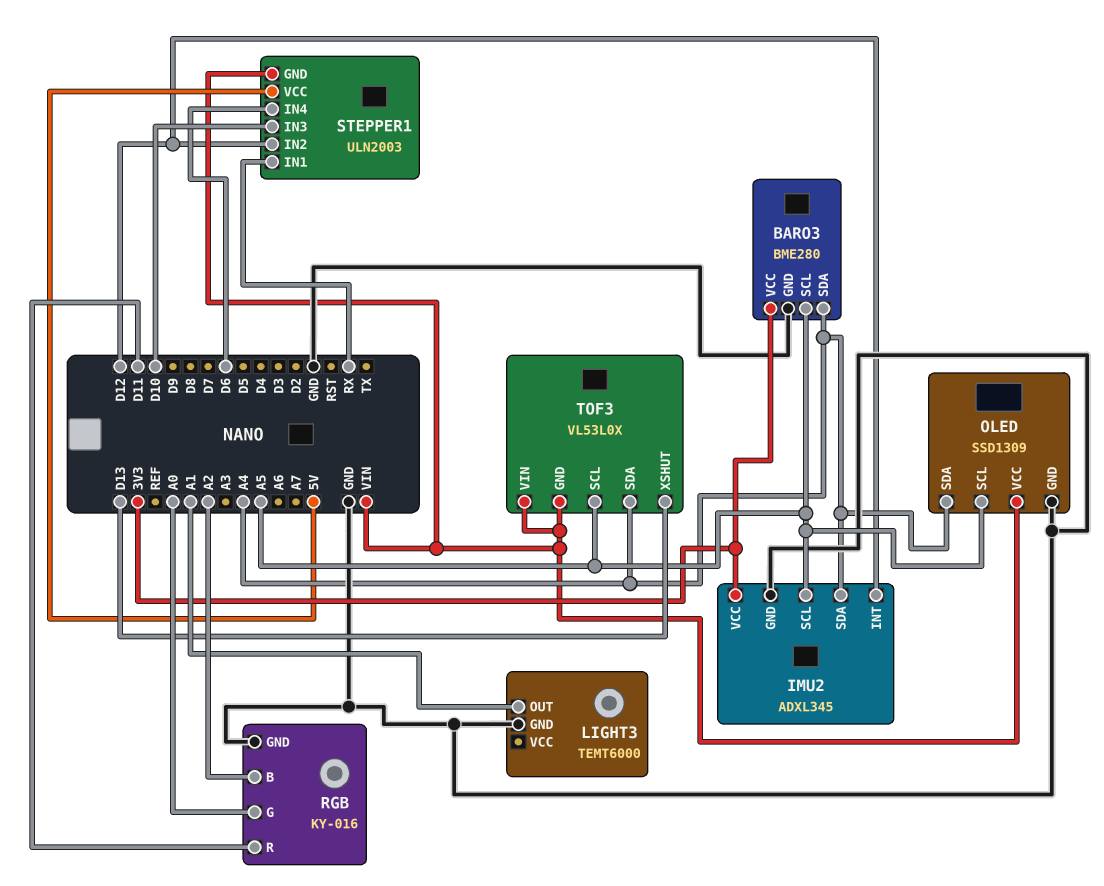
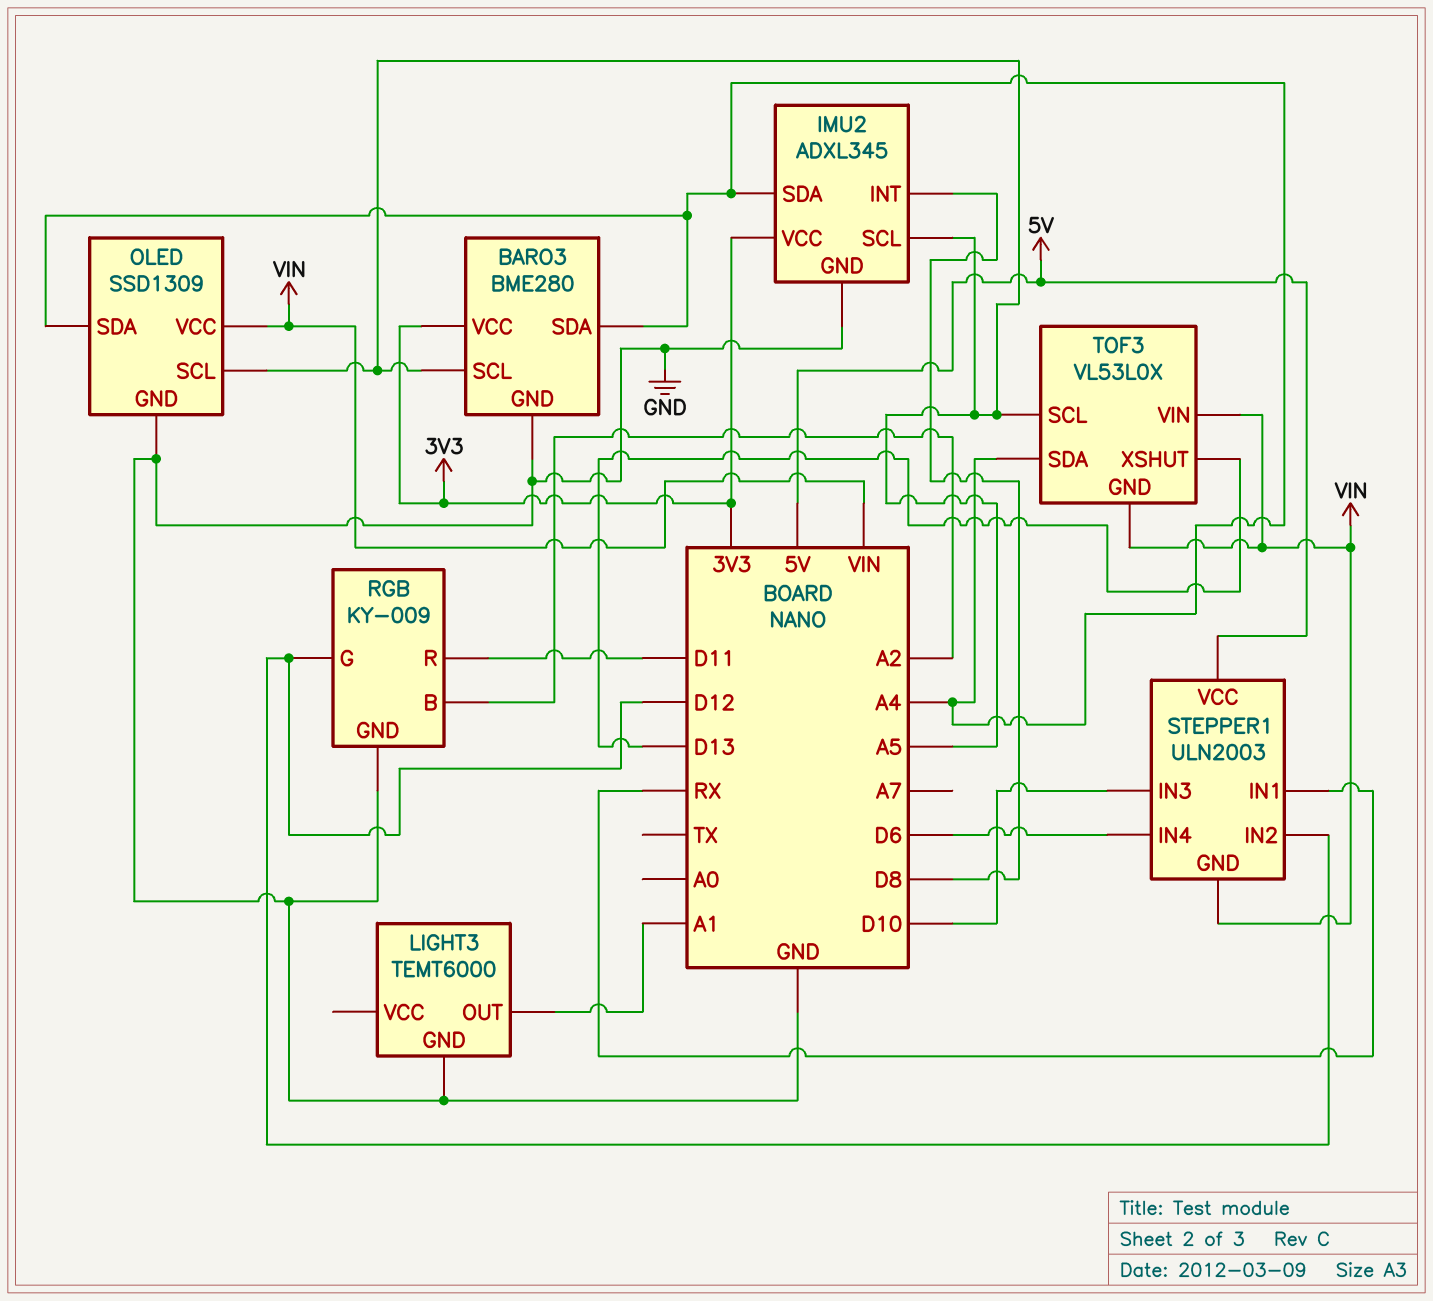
IMU2 pin INT: D12 -> D8
RGB: KY-016 -> KY-009
RGB pin G: A0 -> D12

